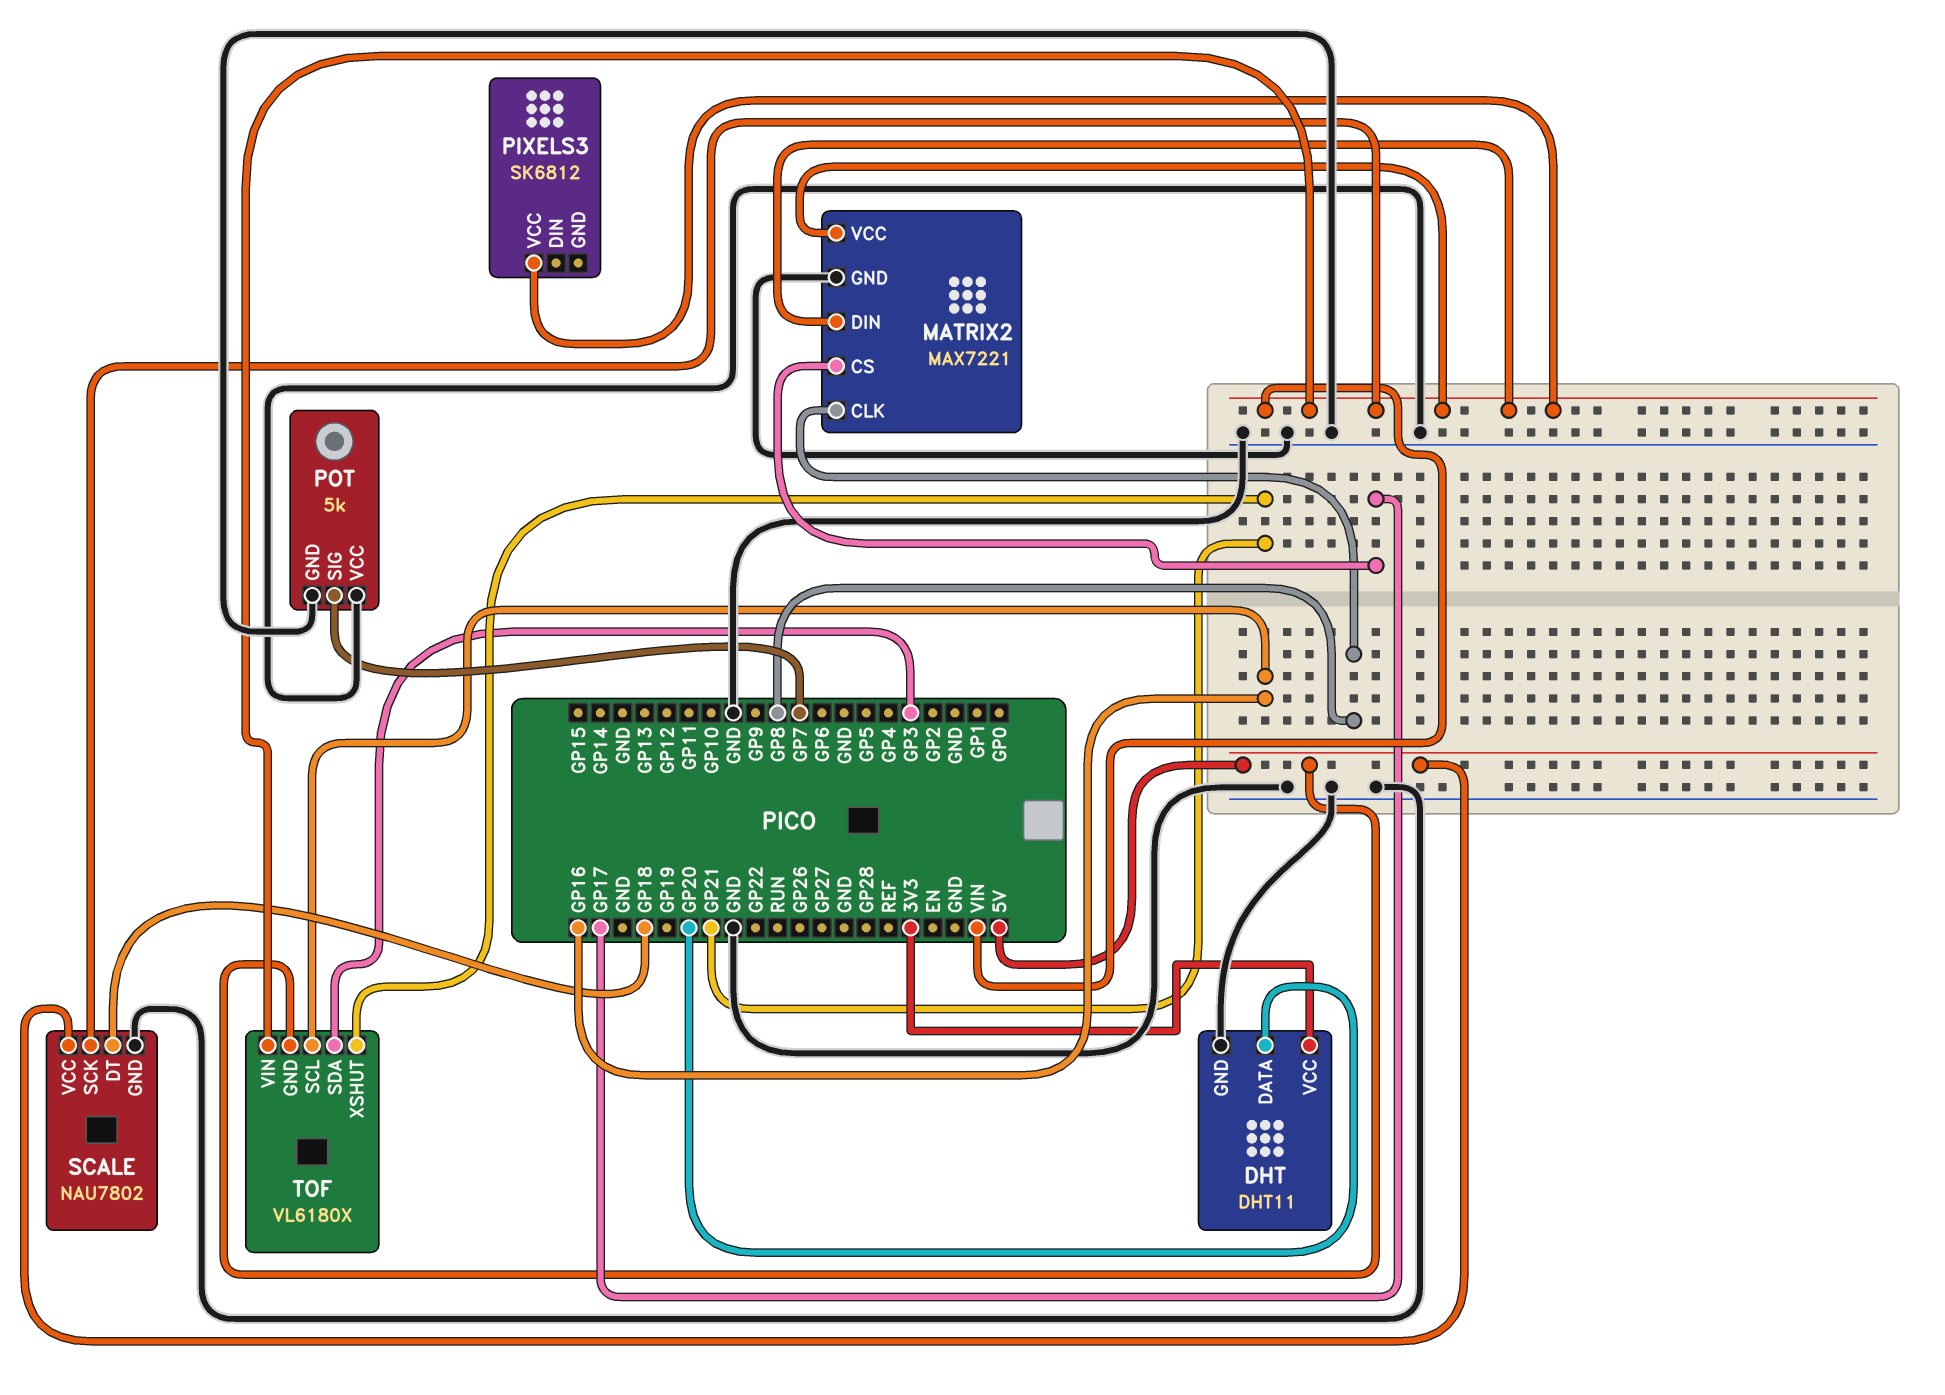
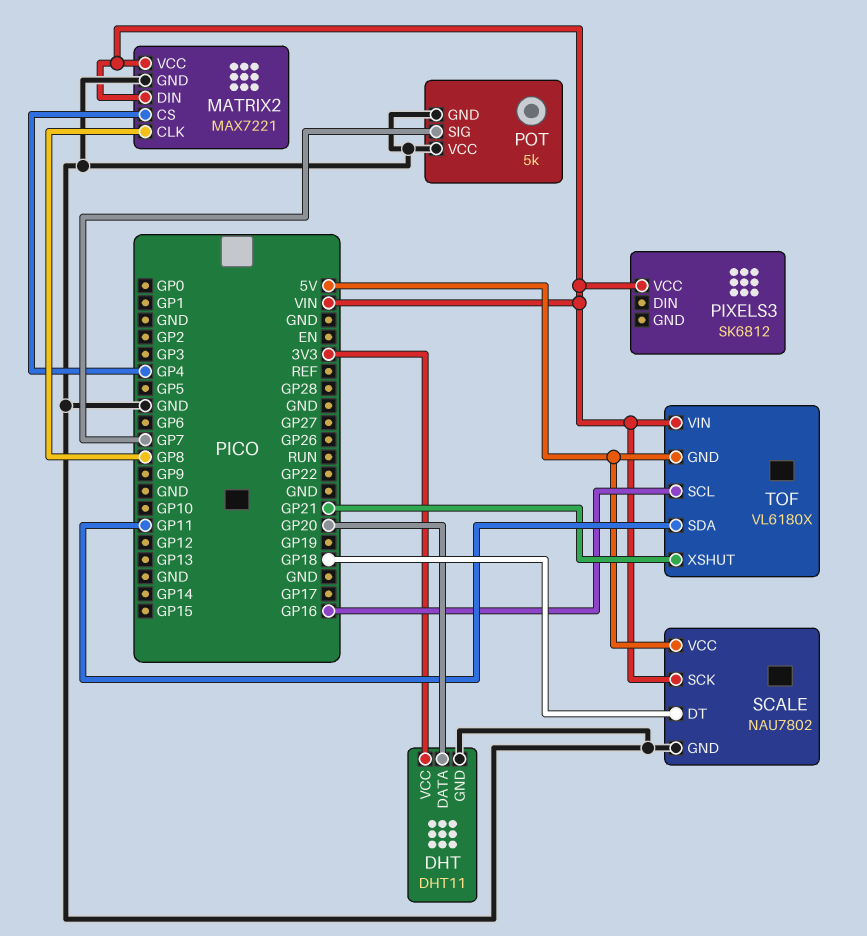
MATRIX2 pin CS: GP17 -> GP4
TOF pin SDA: GP3 -> GP11

